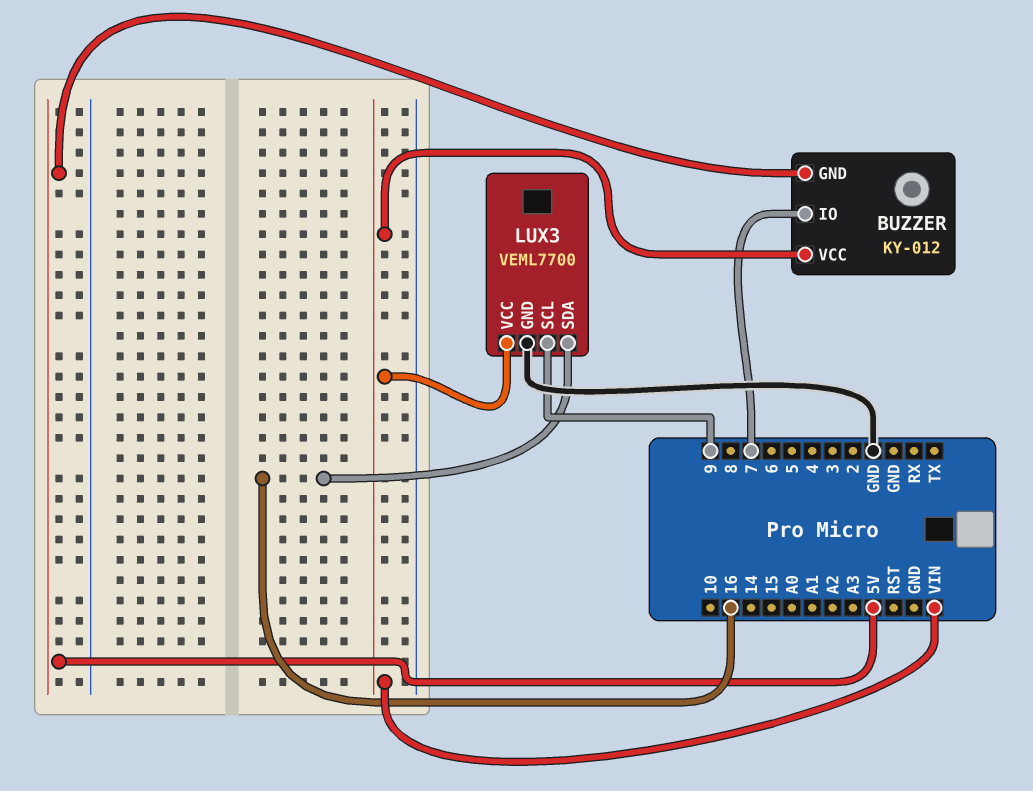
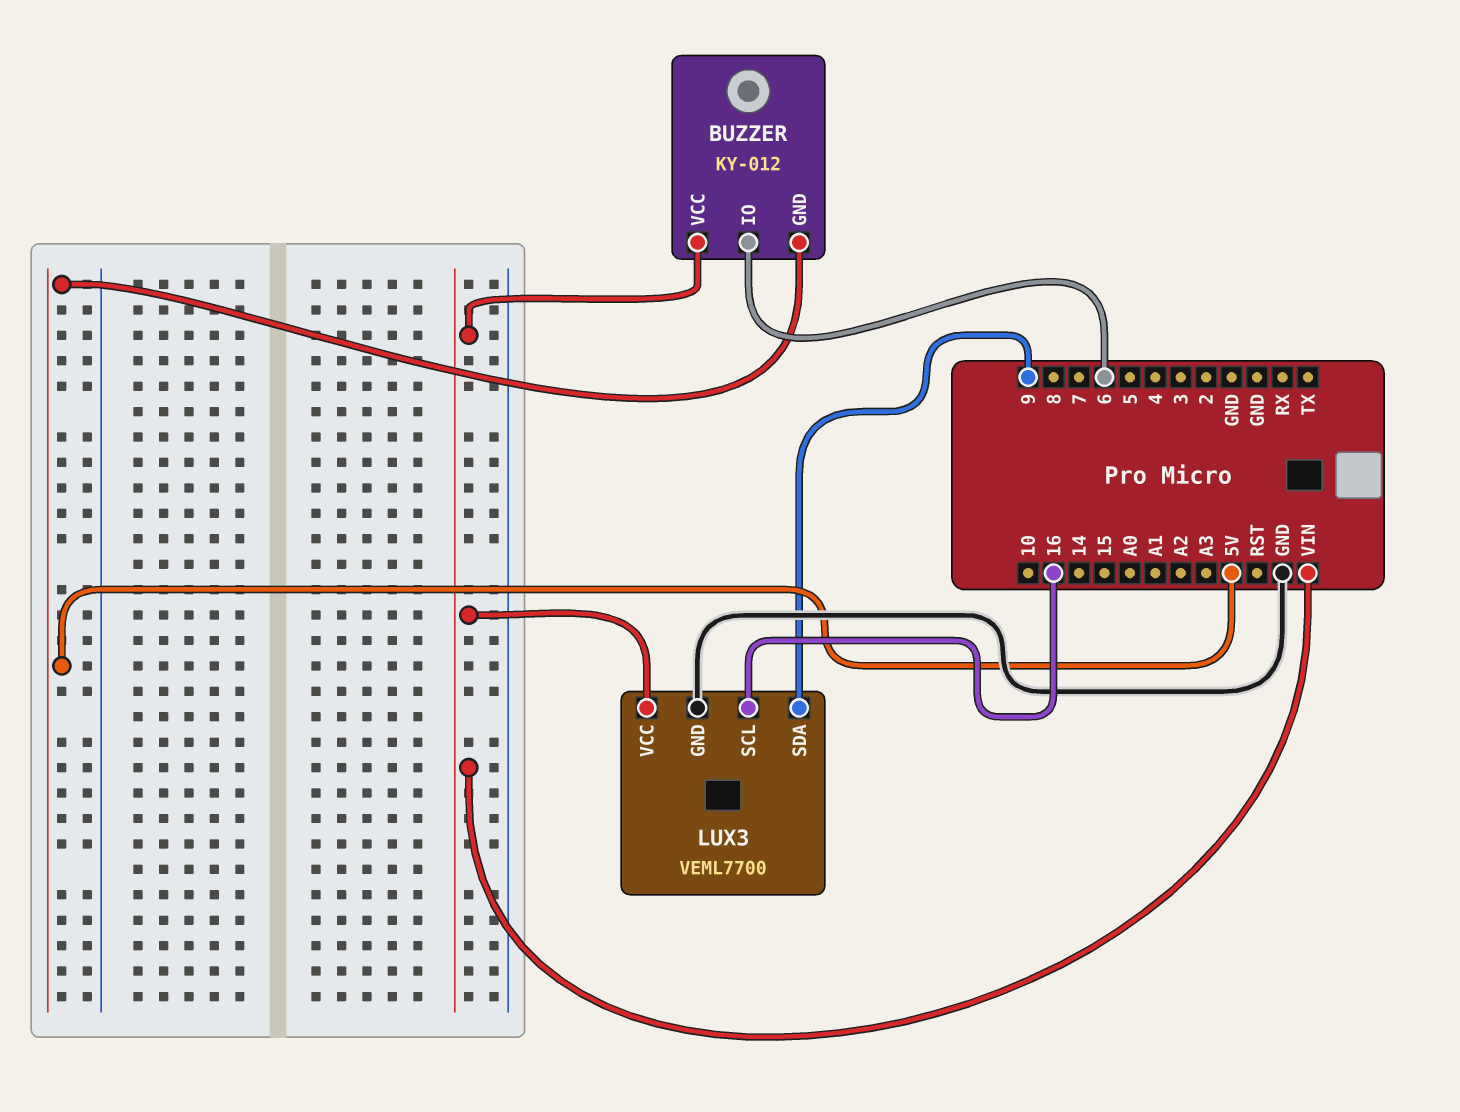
BUZZER pin IO: 7 -> 6
LUX3 pin SCL: 9 -> 16
LUX3 pin SDA: 16 -> 9

